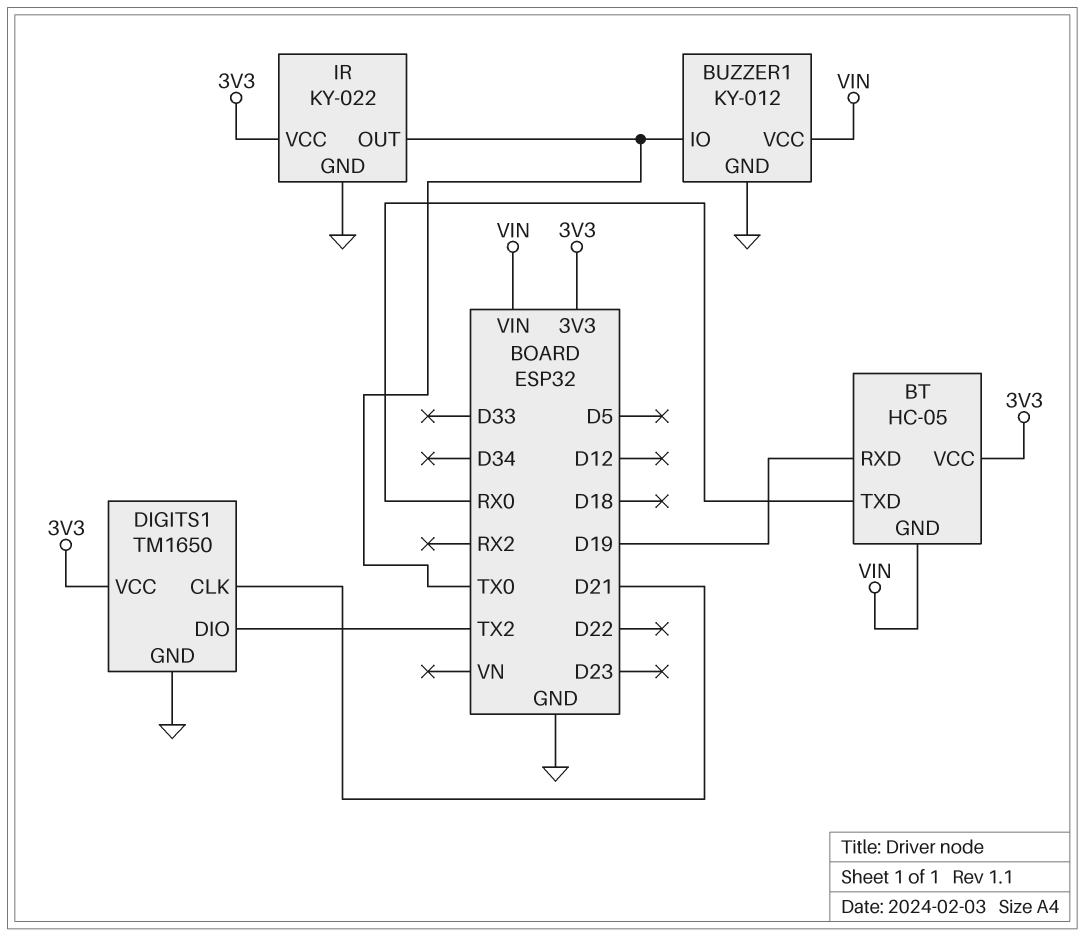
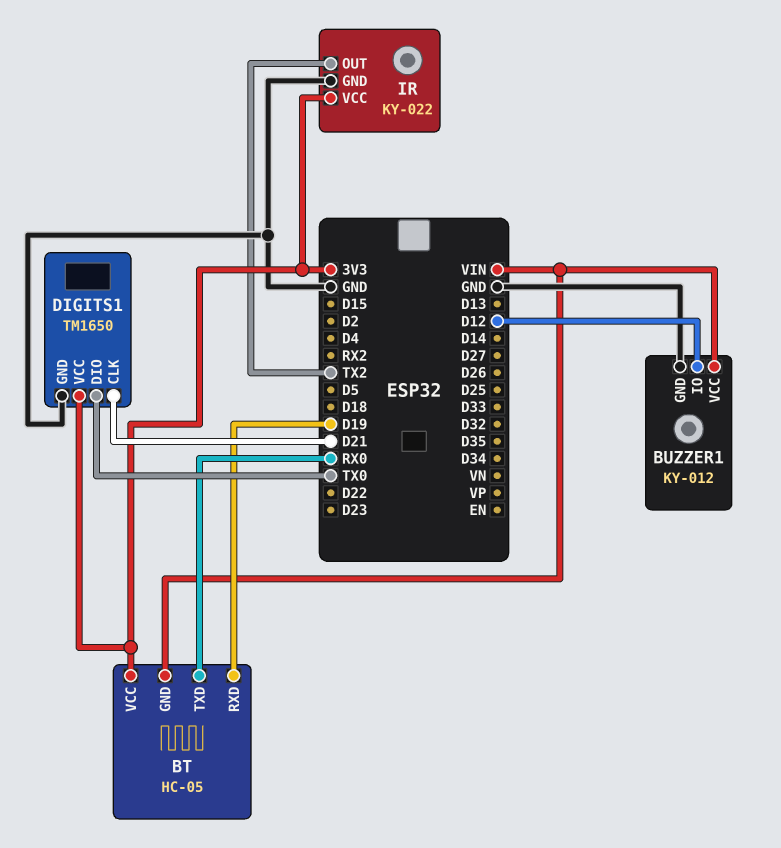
BUZZER1 pin IO: TX0 -> D12
DIGITS1 pin DIO: TX2 -> TX0
IR pin OUT: TX0 -> TX2

